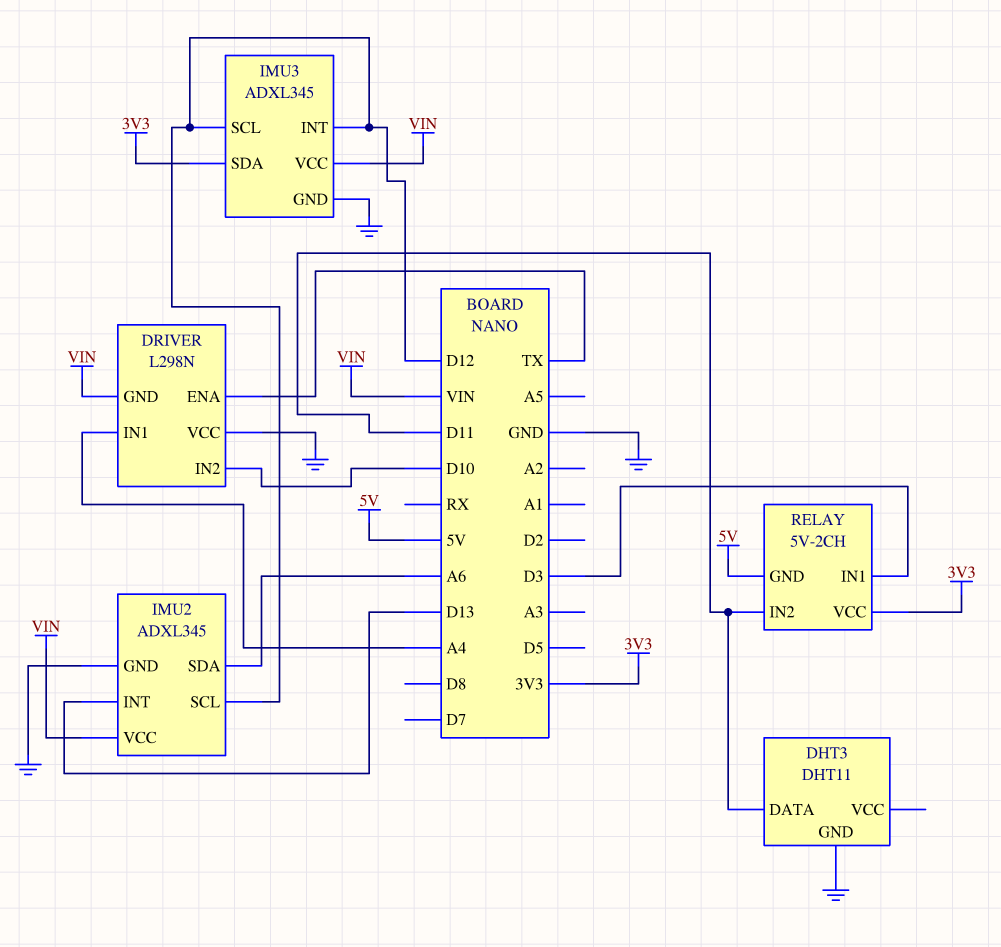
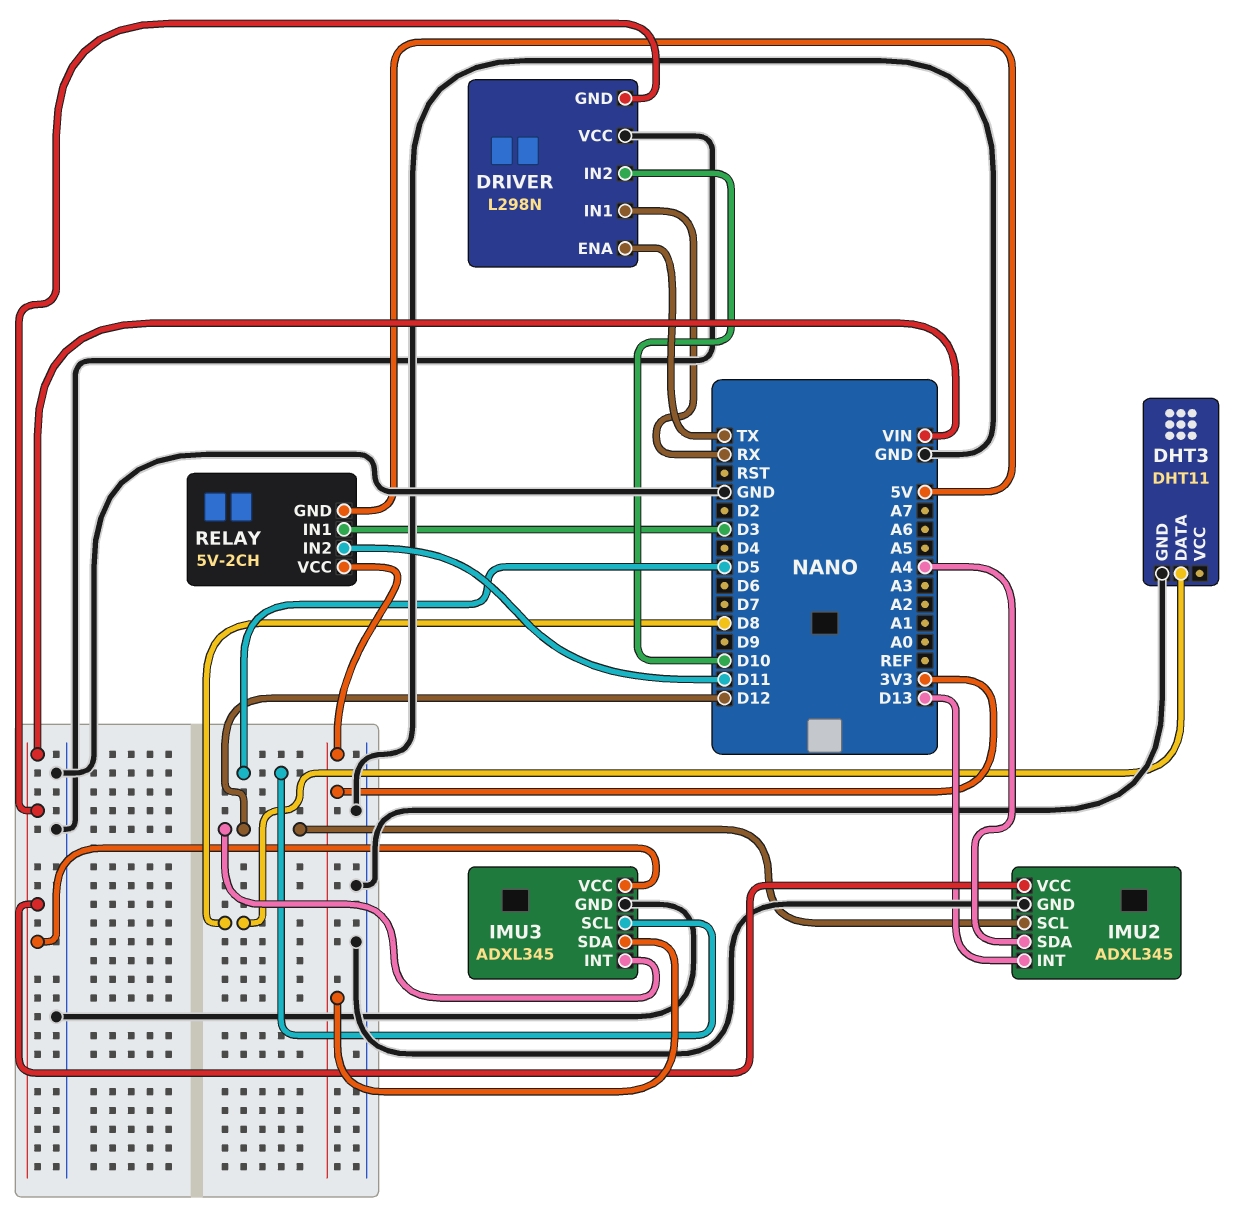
DHT3 pin DATA: D11 -> D8
DRIVER pin IN1: A4 -> RX
IMU2 pin SDA: A6 -> A4
IMU3 pin SCL: D12 -> D5

